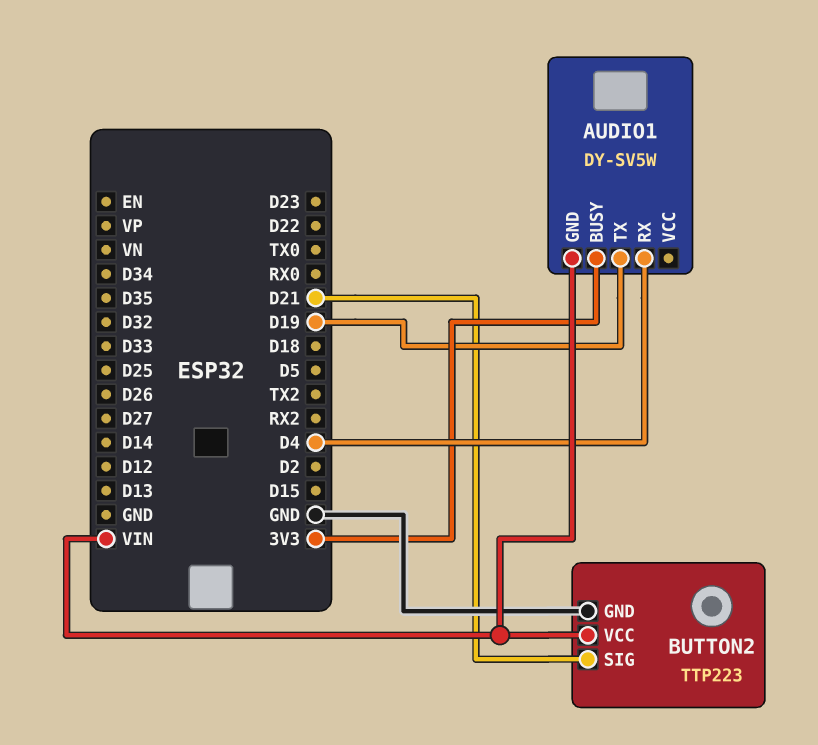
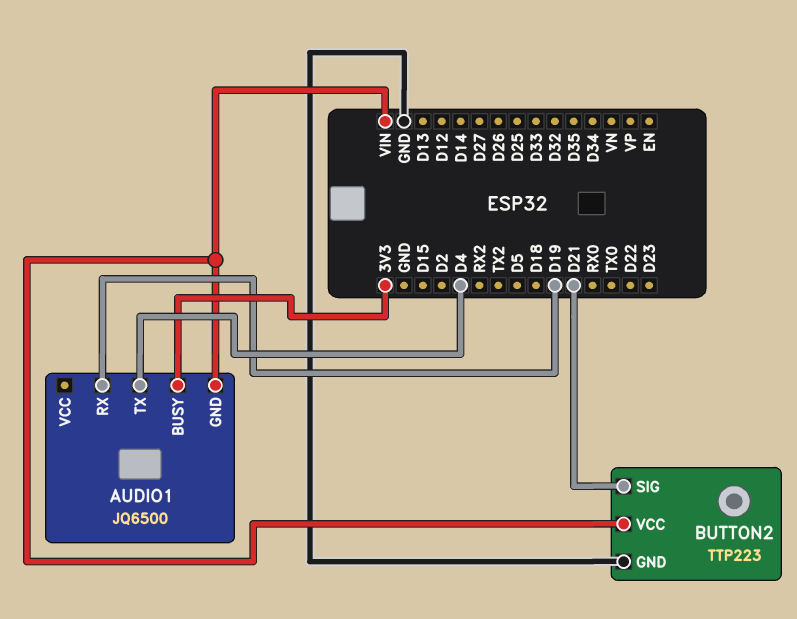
AUDIO1: DY-SV5W -> JQ6500
AUDIO1 pin RX: D4 -> D19
AUDIO1 pin TX: D19 -> D4

